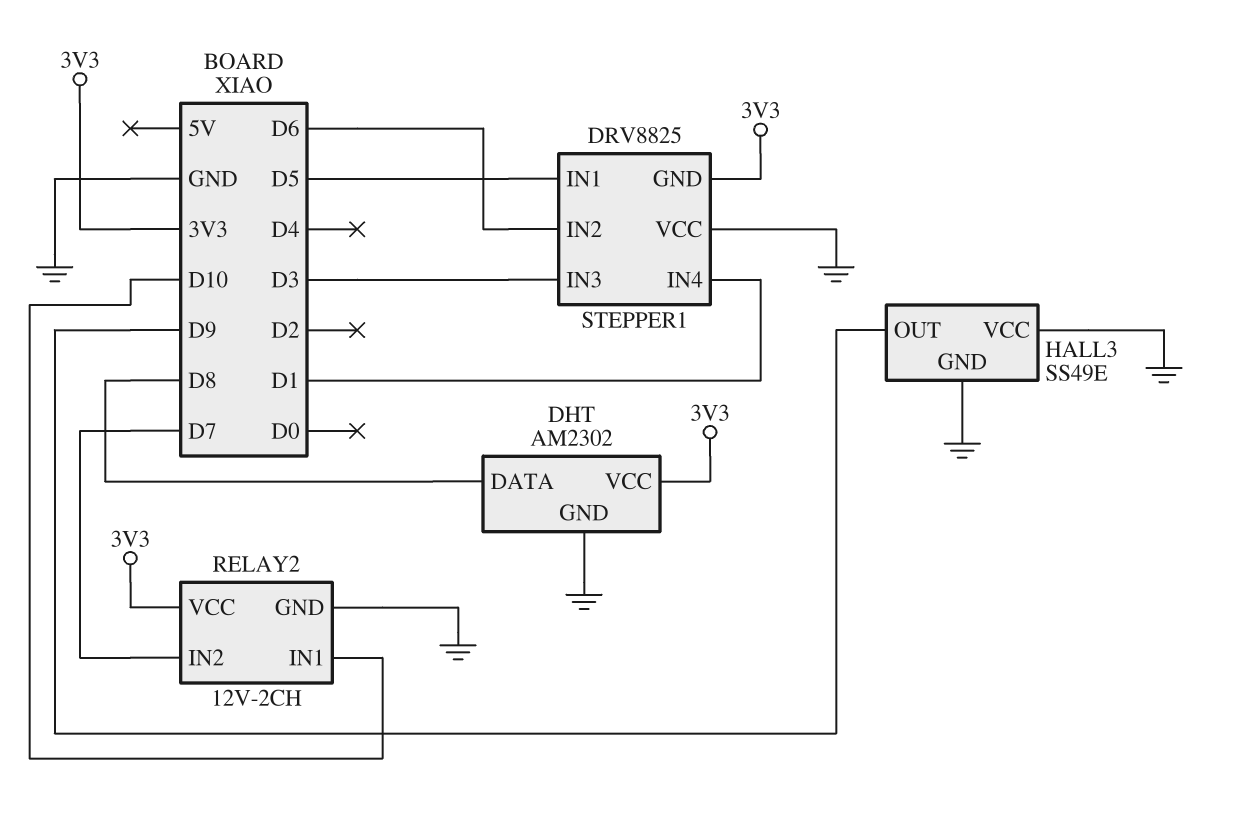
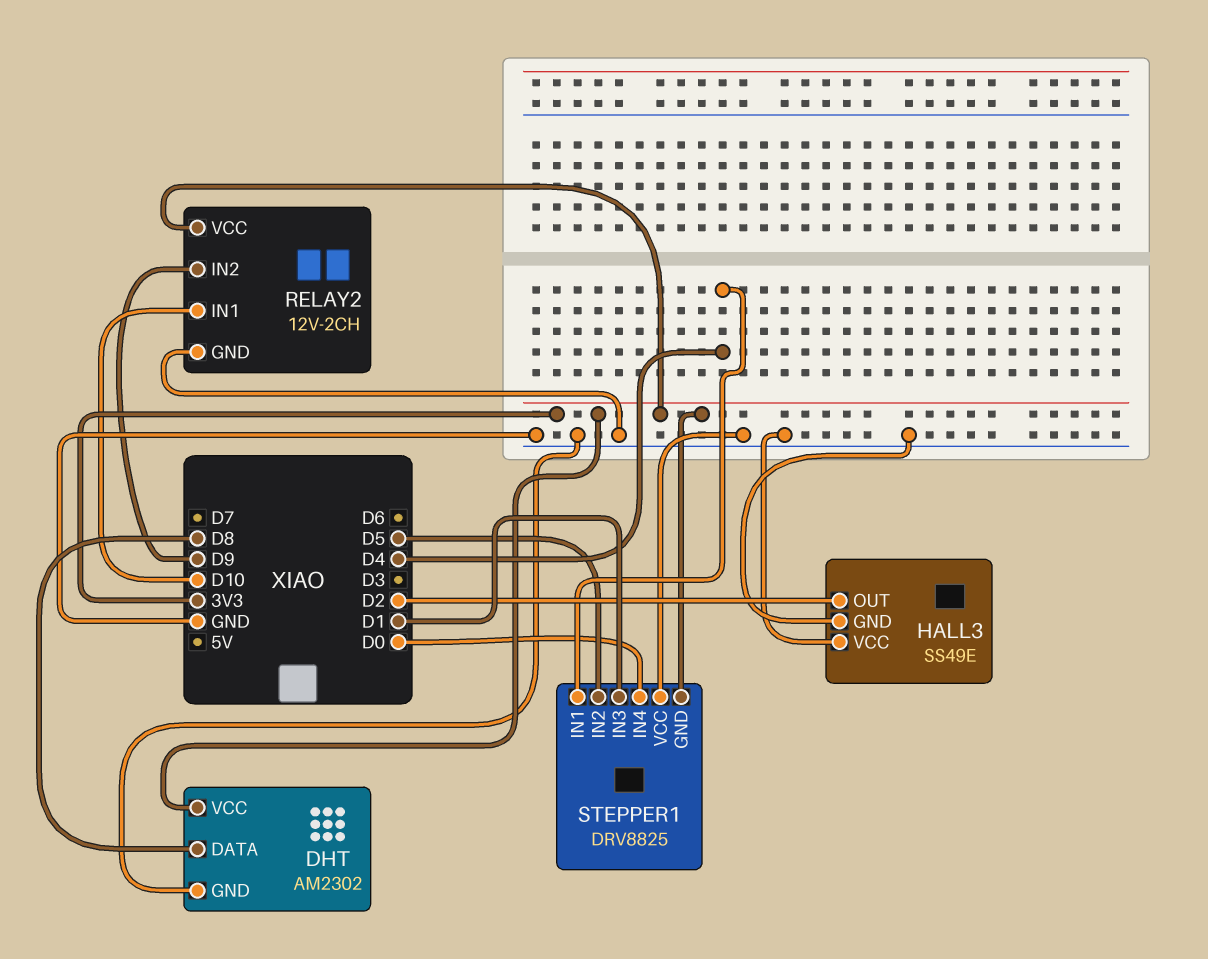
HALL3 pin OUT: D9 -> D2
RELAY2 pin IN2: D7 -> D9
STEPPER1 pin IN1: D5 -> D4
STEPPER1 pin IN2: D6 -> D5
STEPPER1 pin IN3: D3 -> D1
STEPPER1 pin IN4: D1 -> D0

